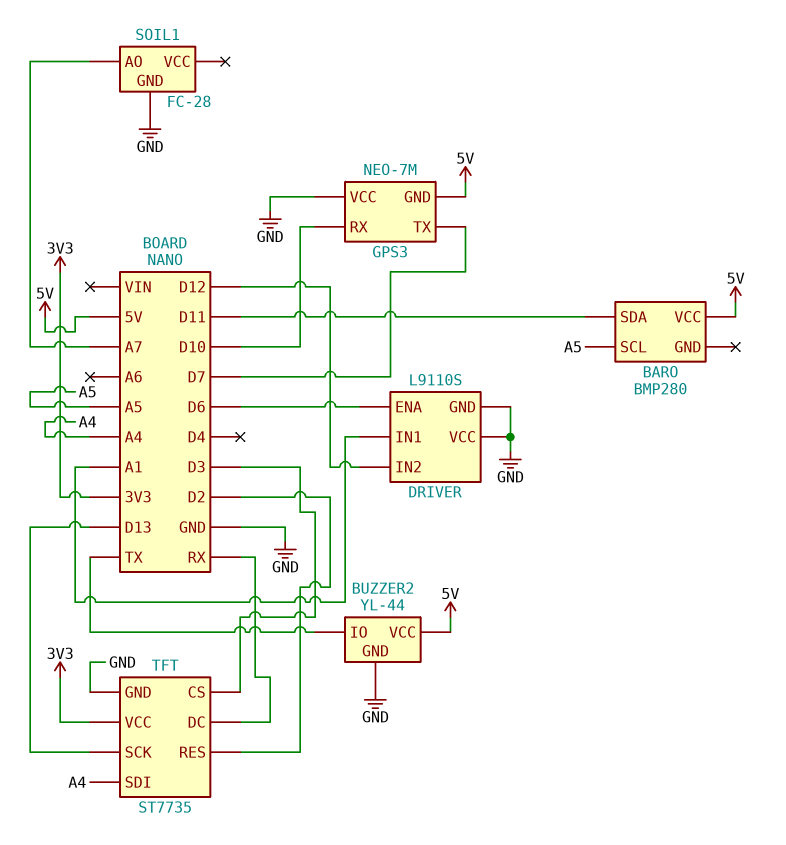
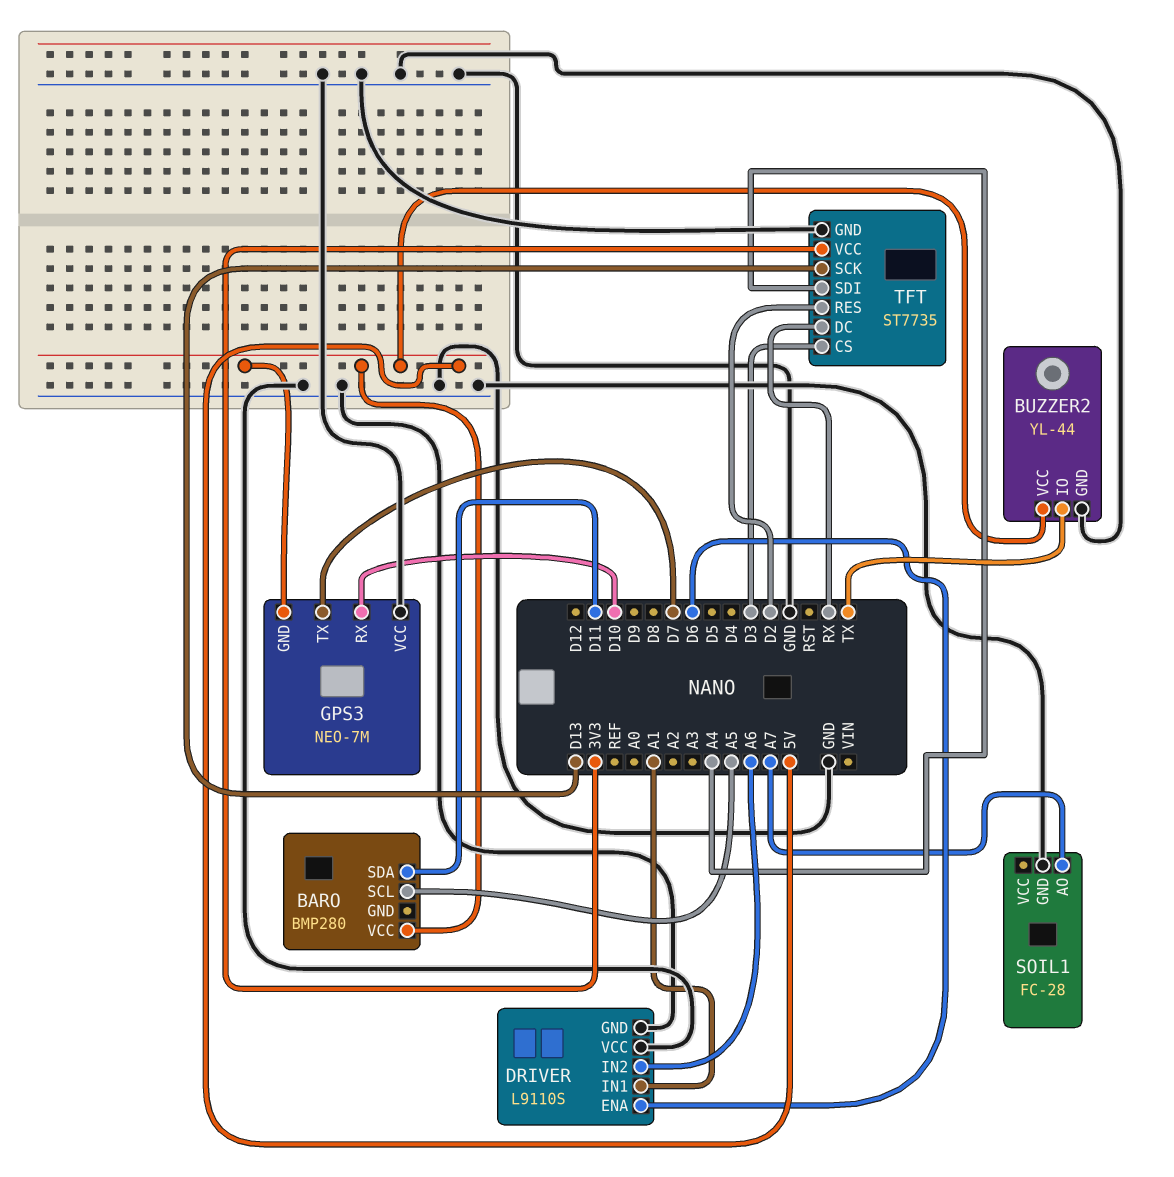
DRIVER pin IN2: D12 -> A6

